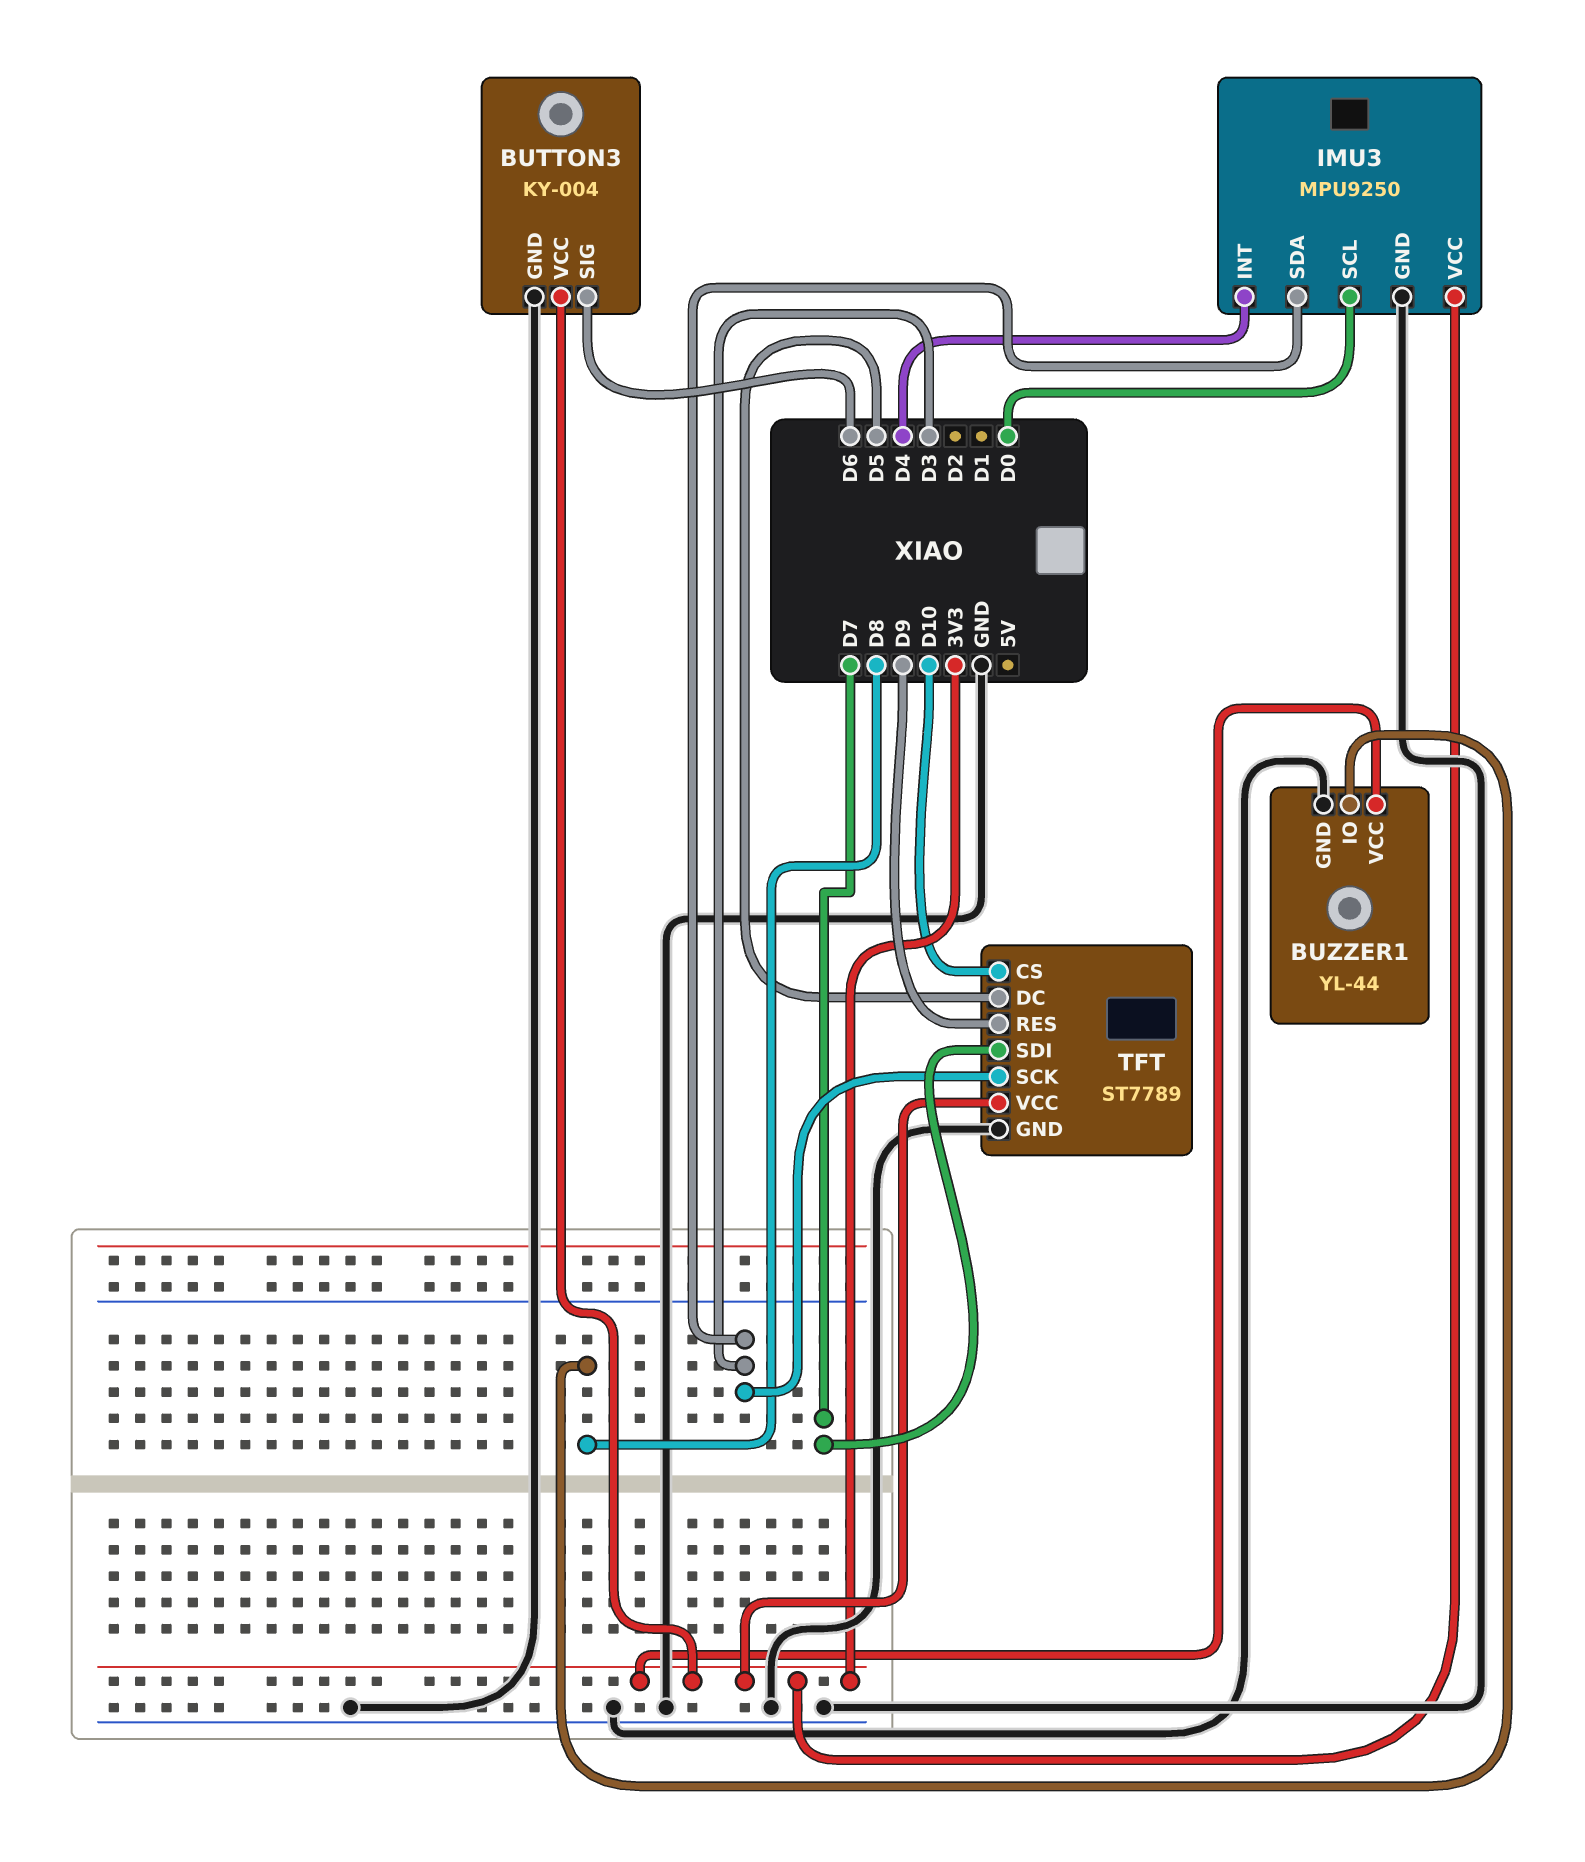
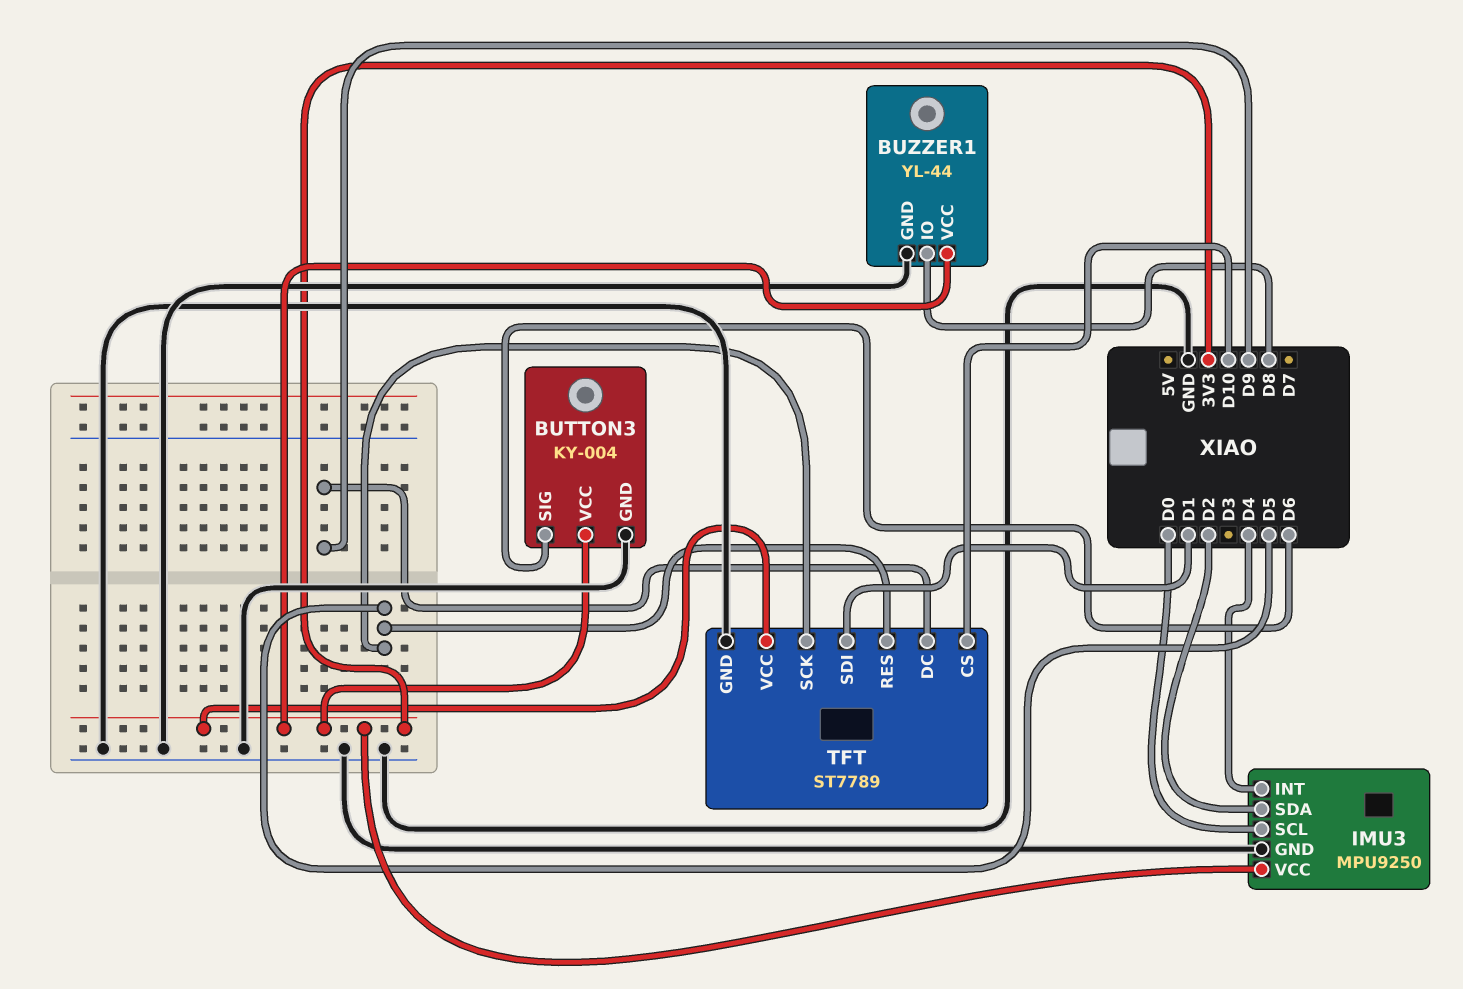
IMU3 pin SDA: D3 -> D2
TFT pin DC: D5 -> D9
TFT pin RES: D9 -> D5
TFT pin SCK: D3 -> D5
TFT pin SDI: D7 -> D1

